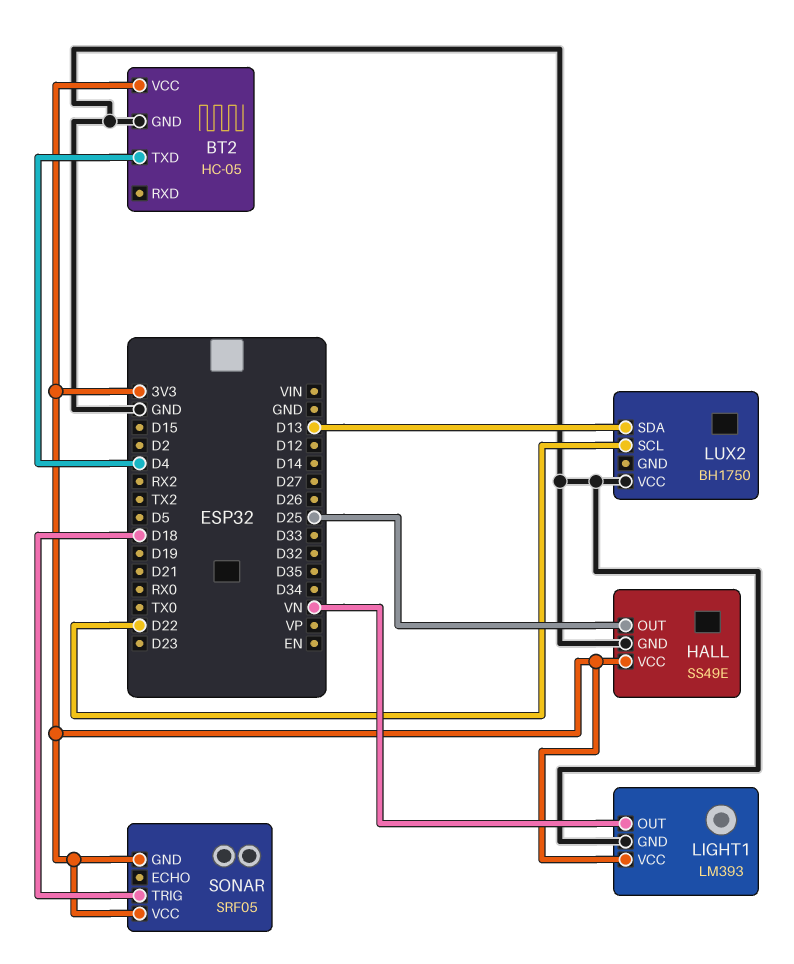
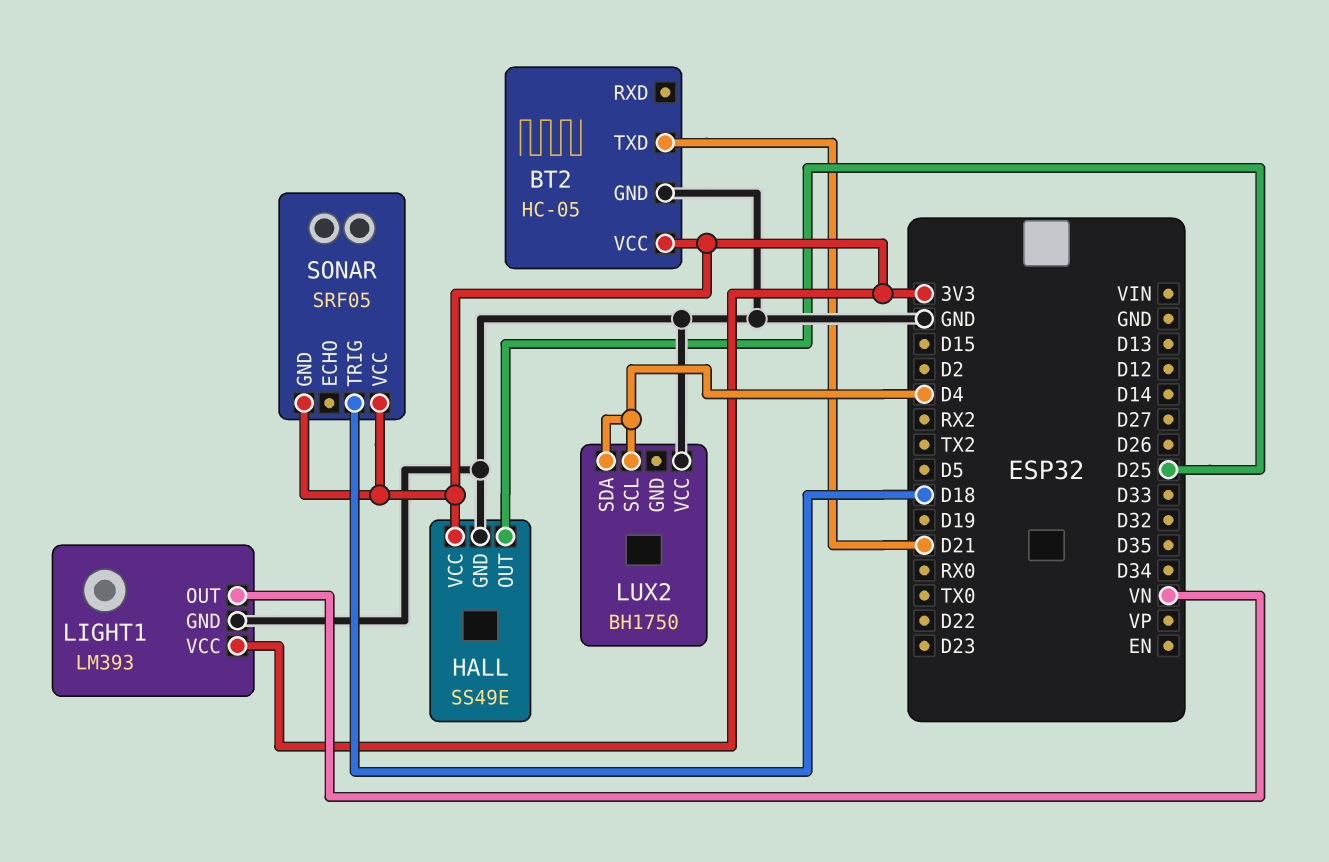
BT2 pin TXD: D4 -> D21
LUX2 pin SCL: D22 -> D4
LUX2 pin SDA: D13 -> D4

